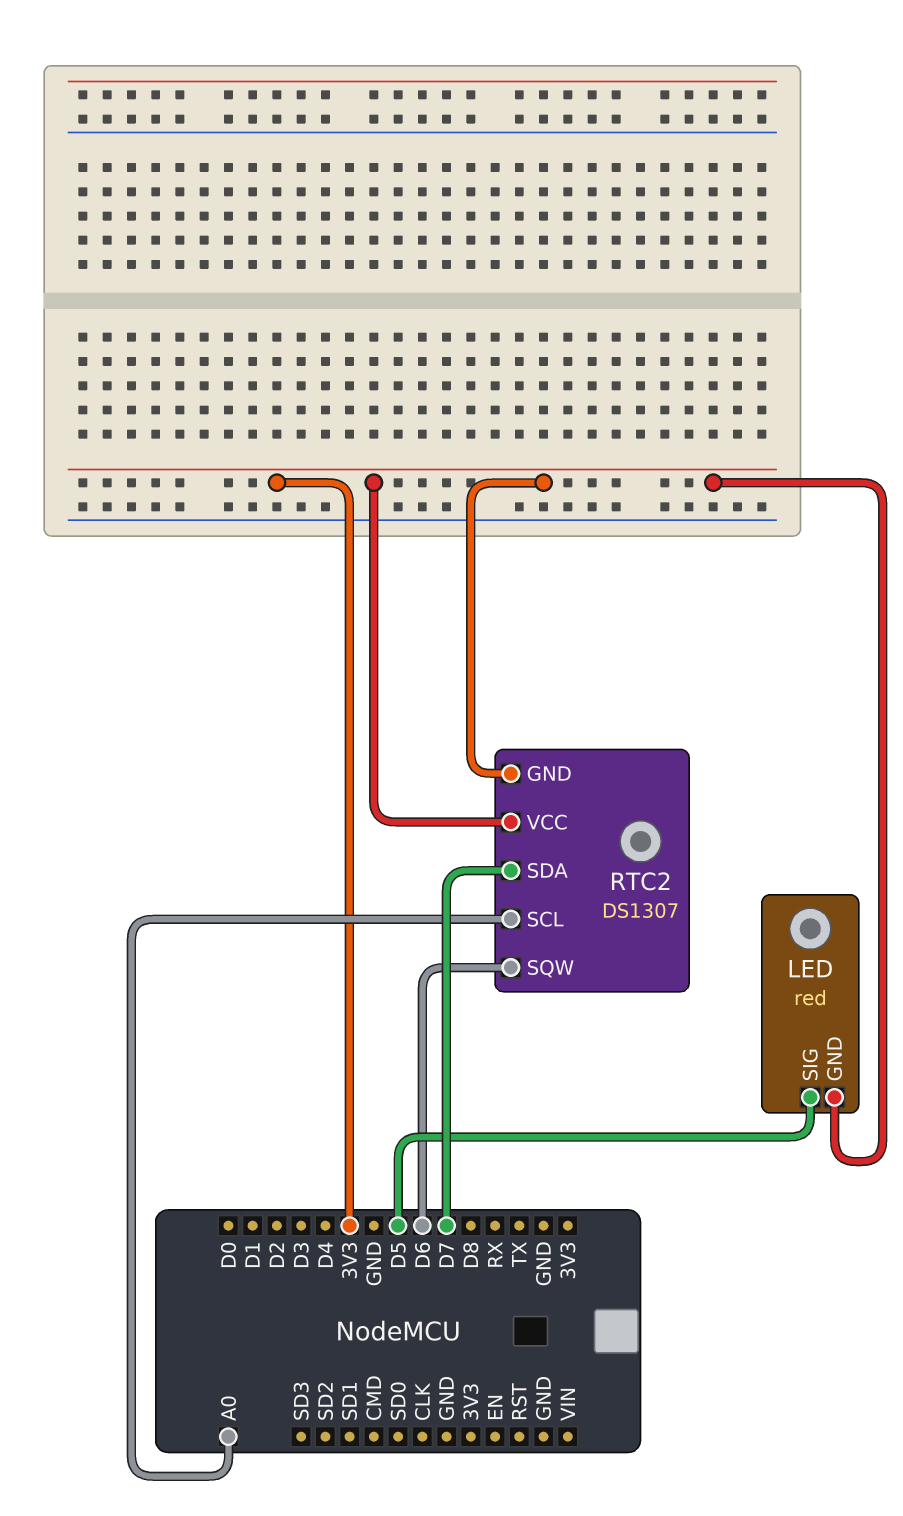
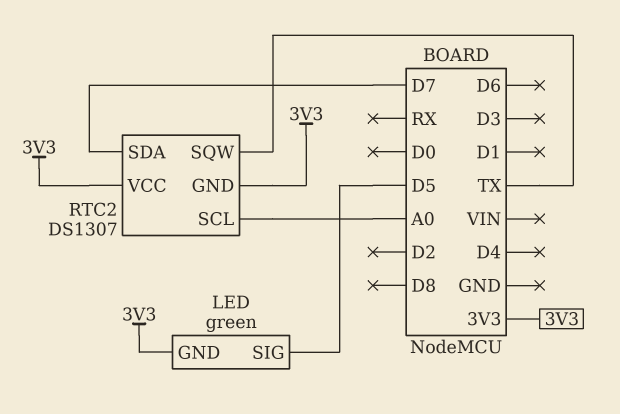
LED: red -> green
RTC2 pin SQW: D6 -> TX

